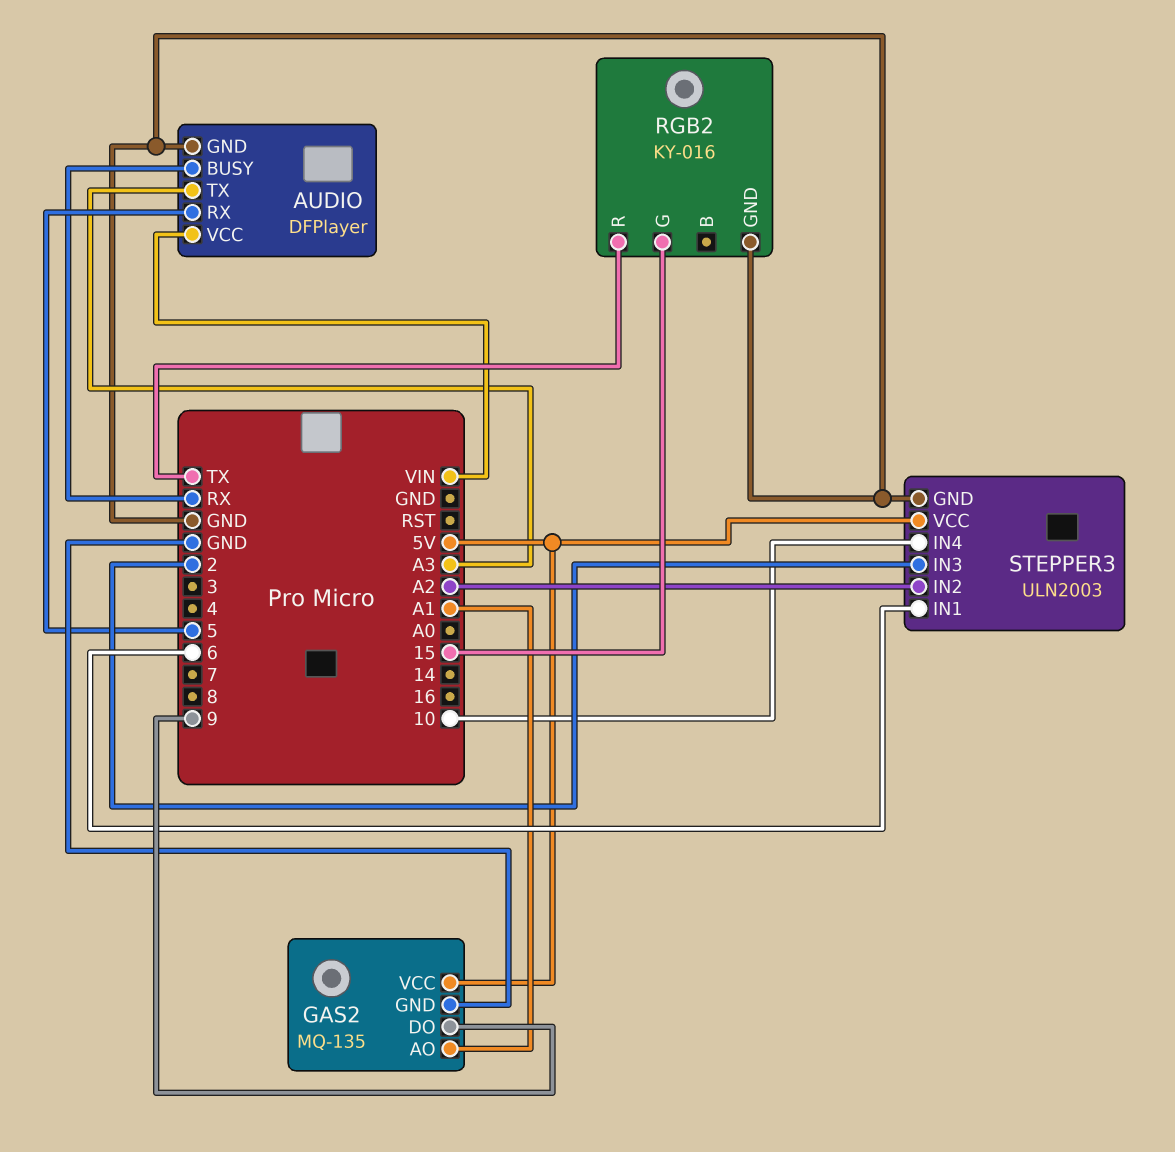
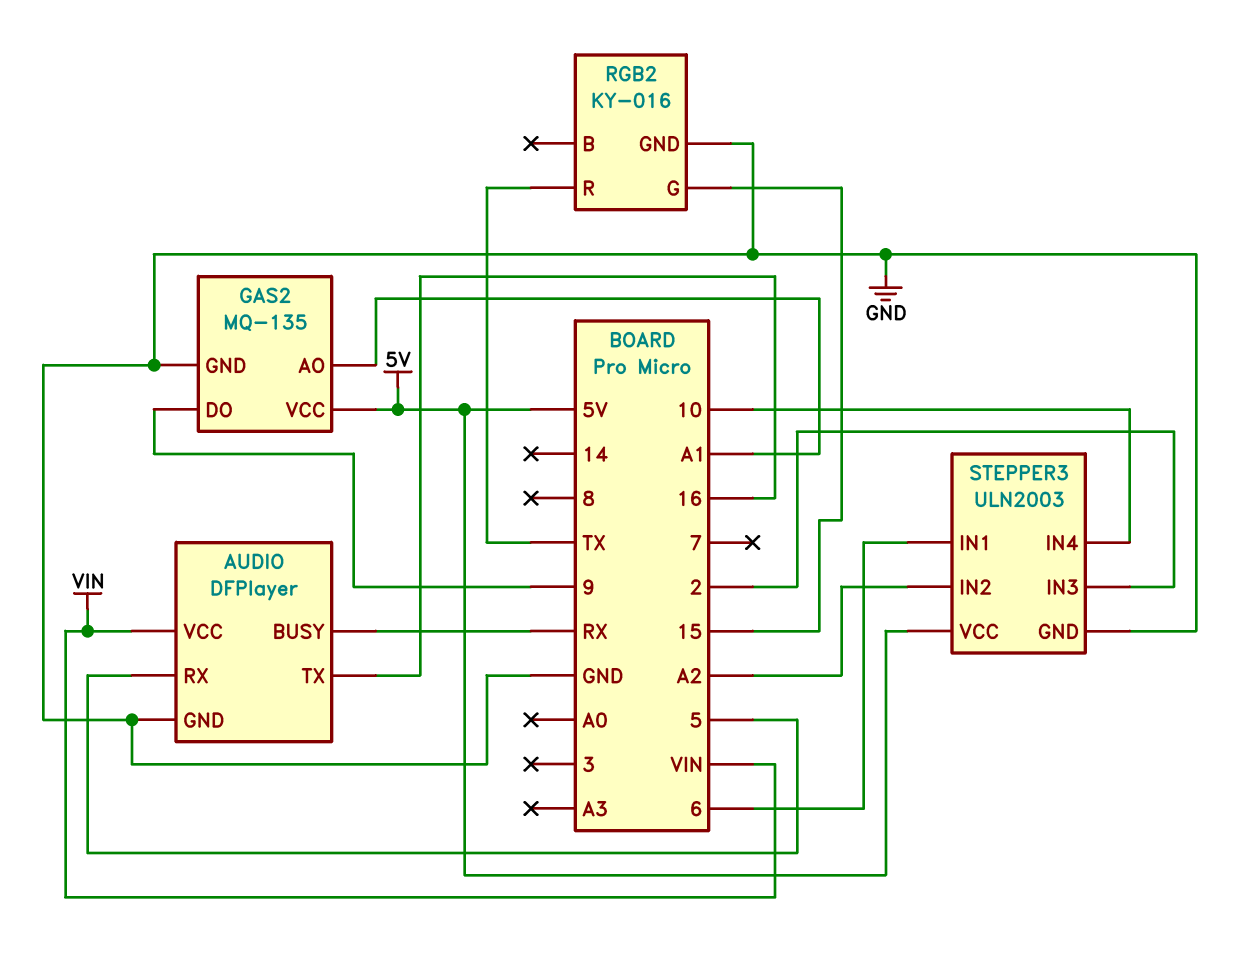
AUDIO pin TX: A3 -> 16

